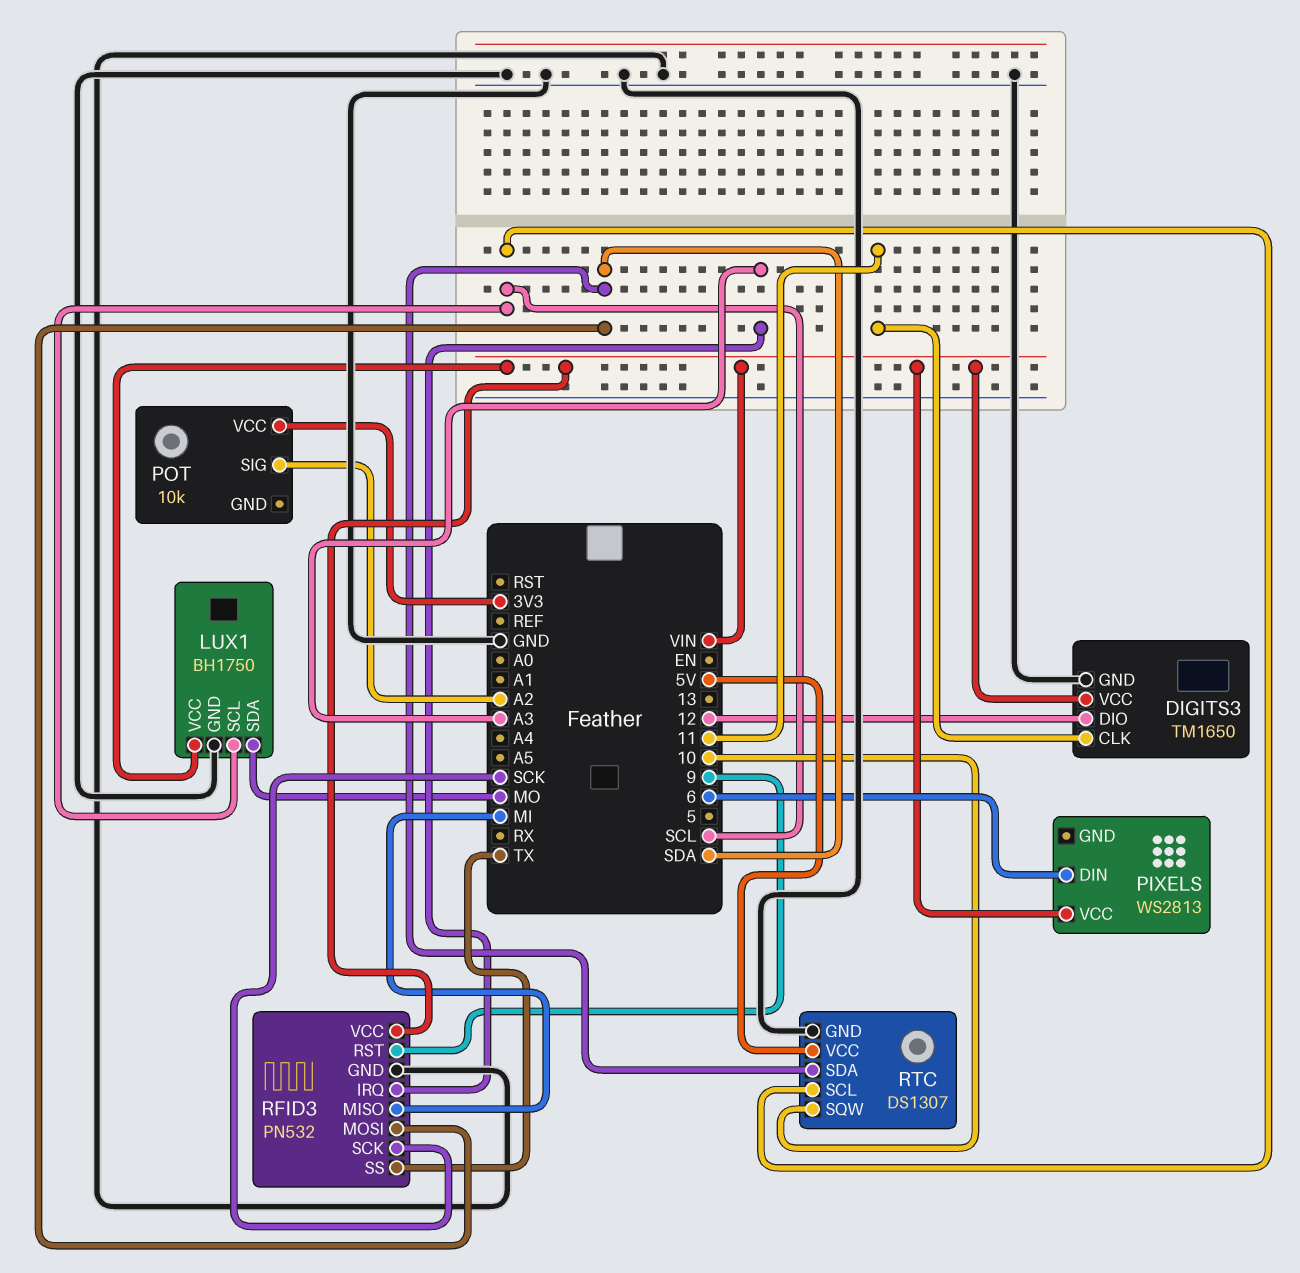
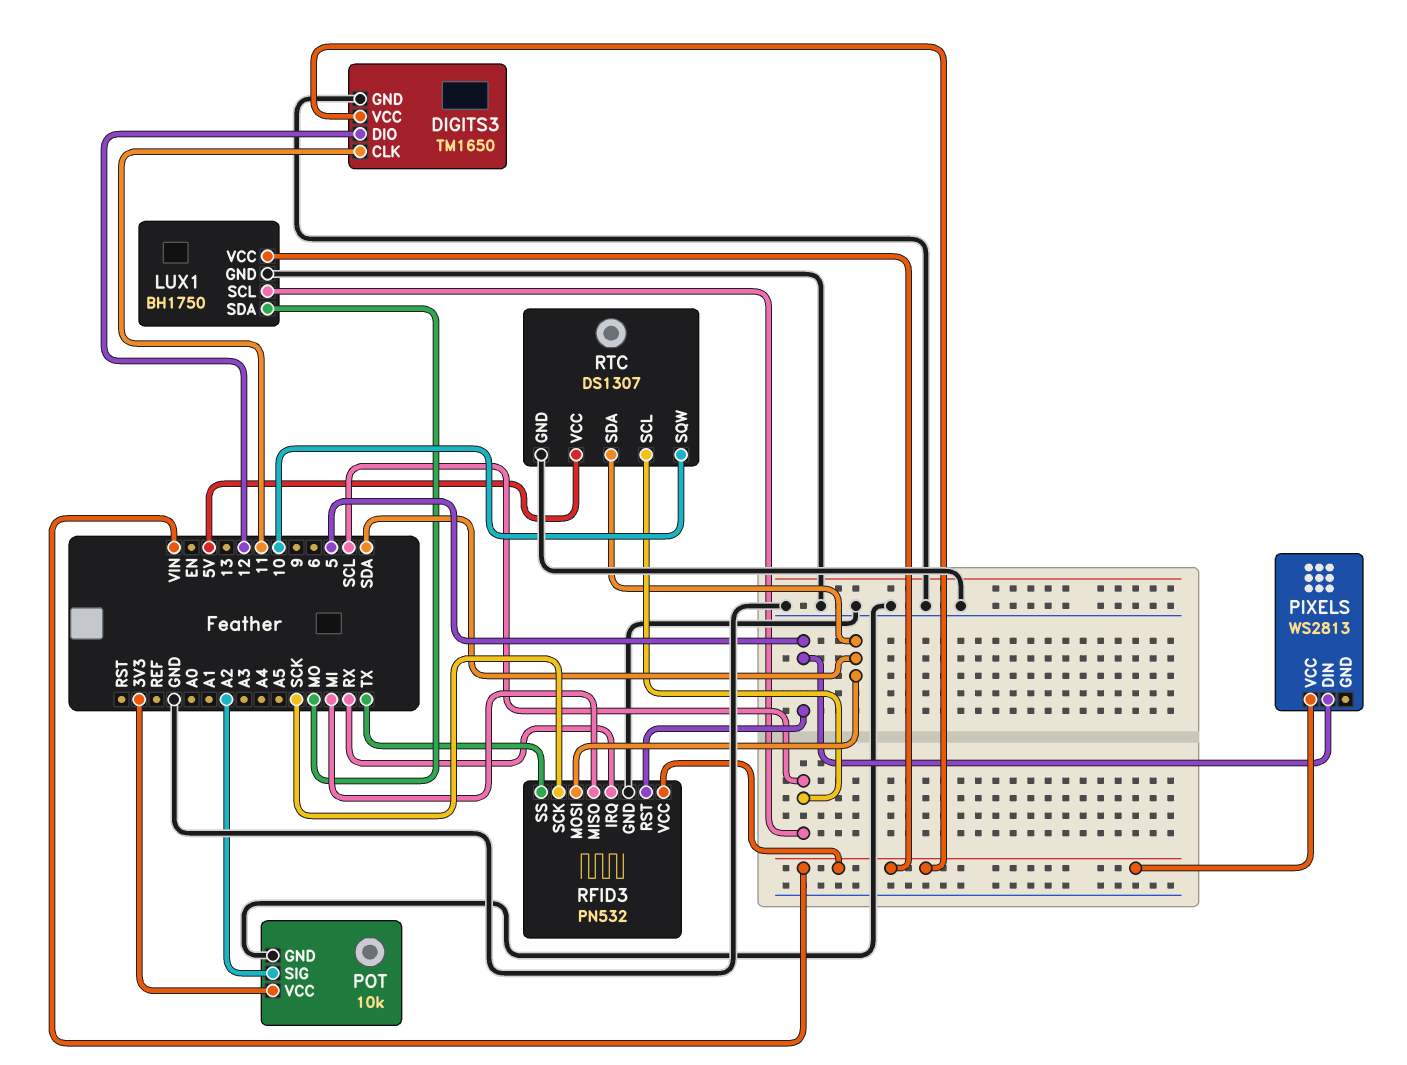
PIXELS pin DIN: 6 -> 5
POT pin GND: none -> GND
RFID3 pin IRQ: A3 -> RX
RFID3 pin RST: 9 -> 5

